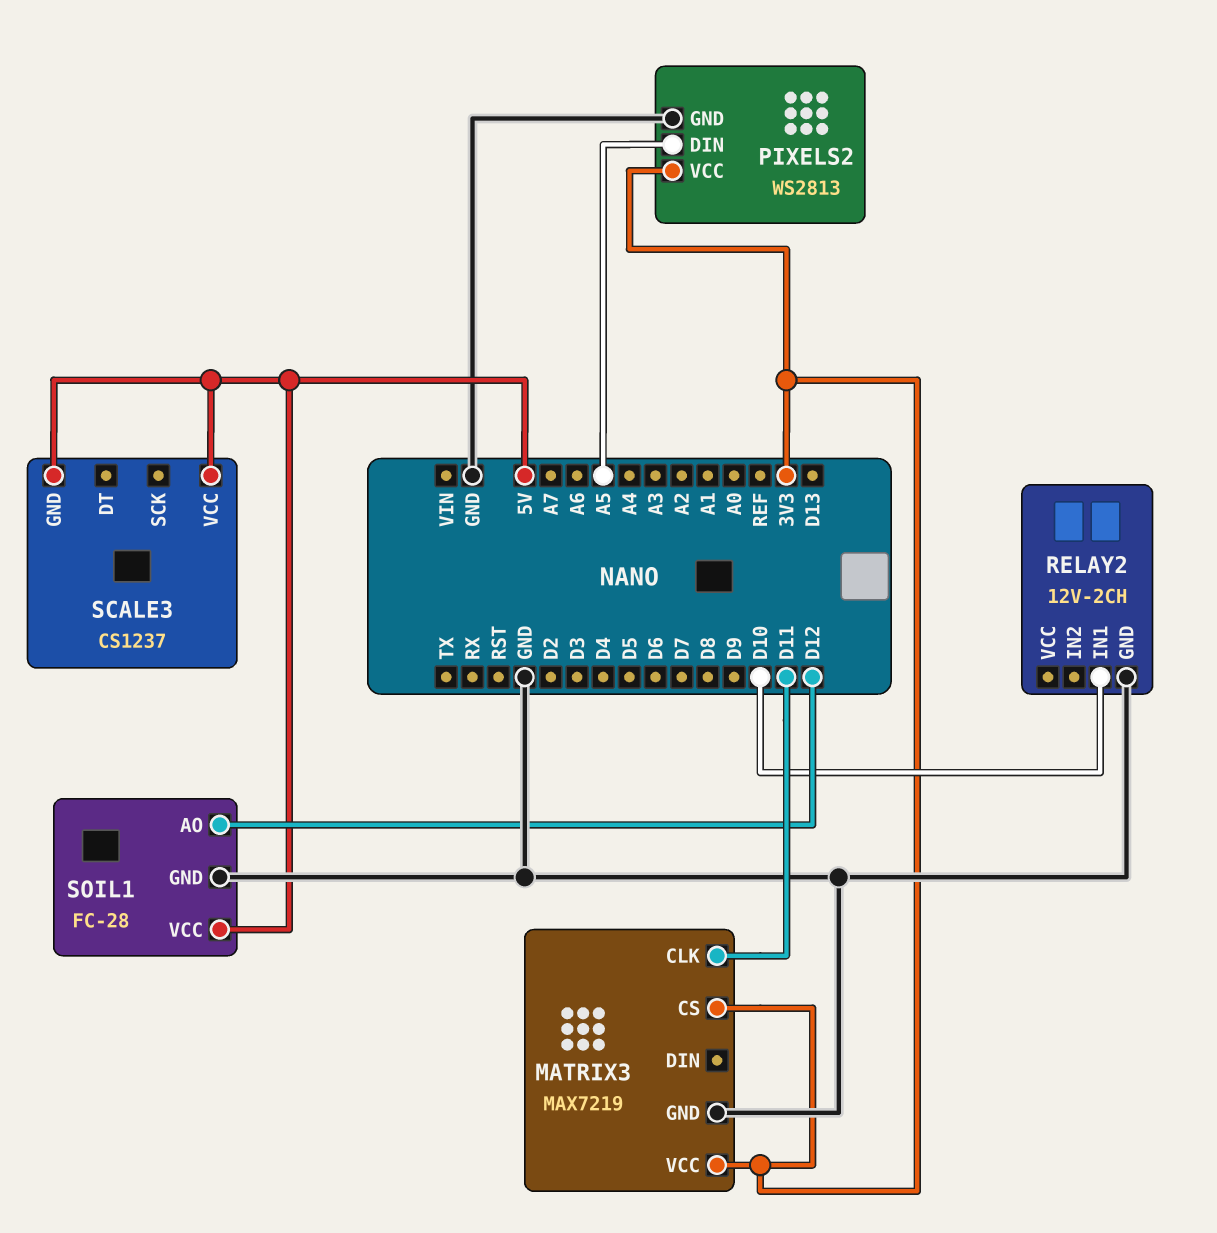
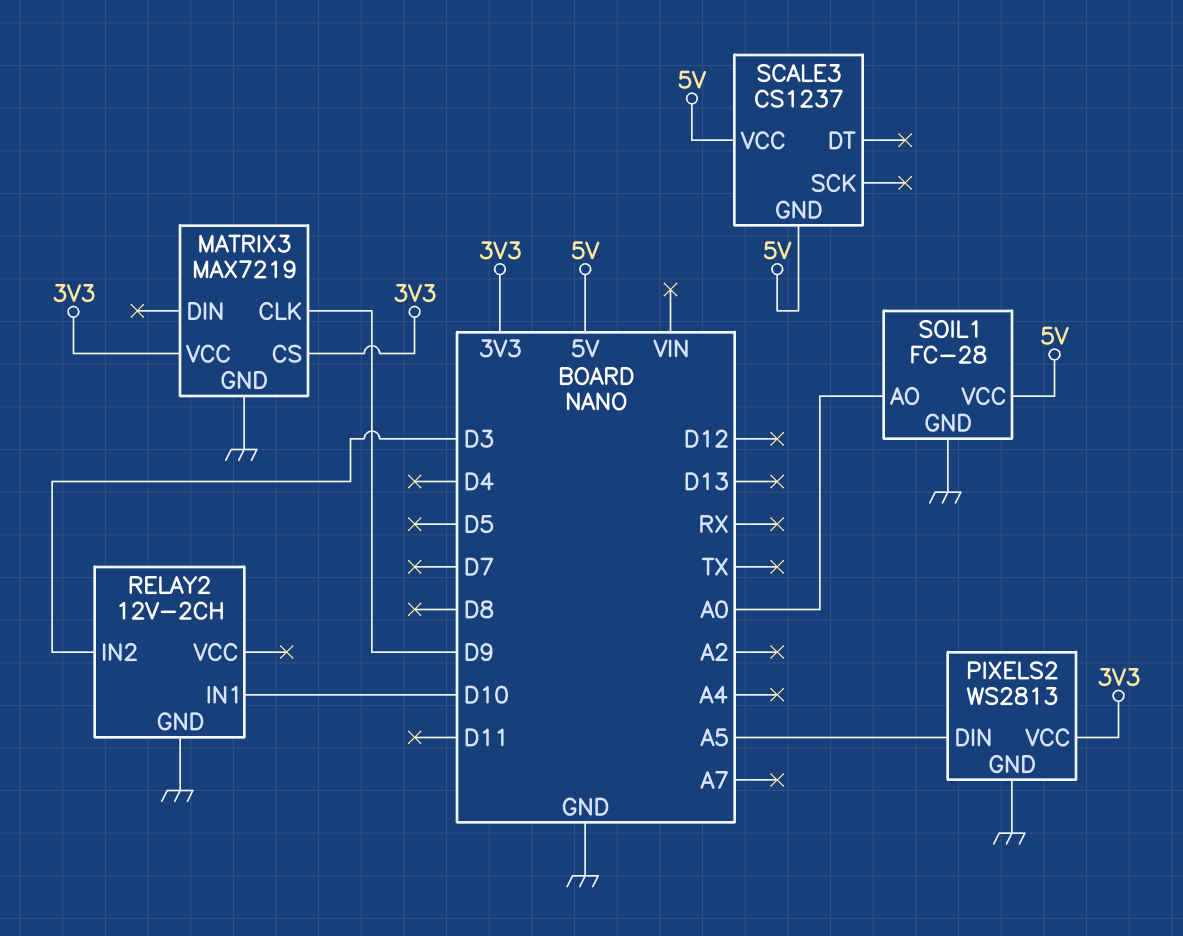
MATRIX3 pin CLK: D11 -> D9
RELAY2 pin IN2: none -> D3
SOIL1 pin AO: D12 -> A0

